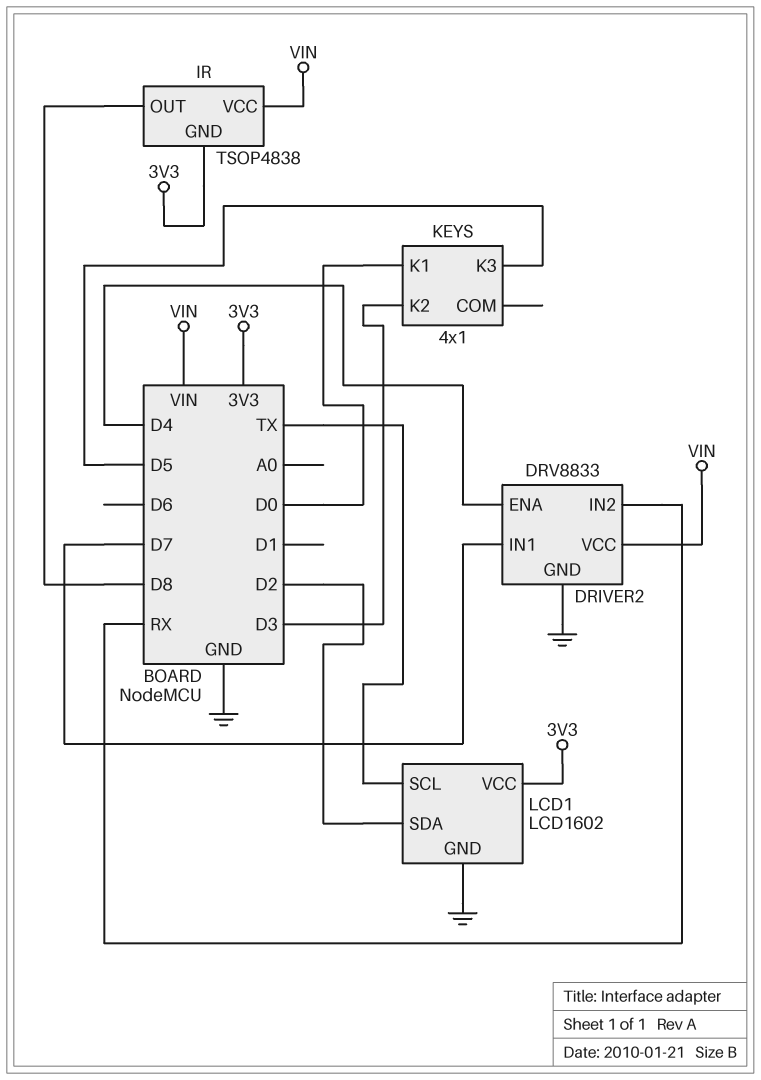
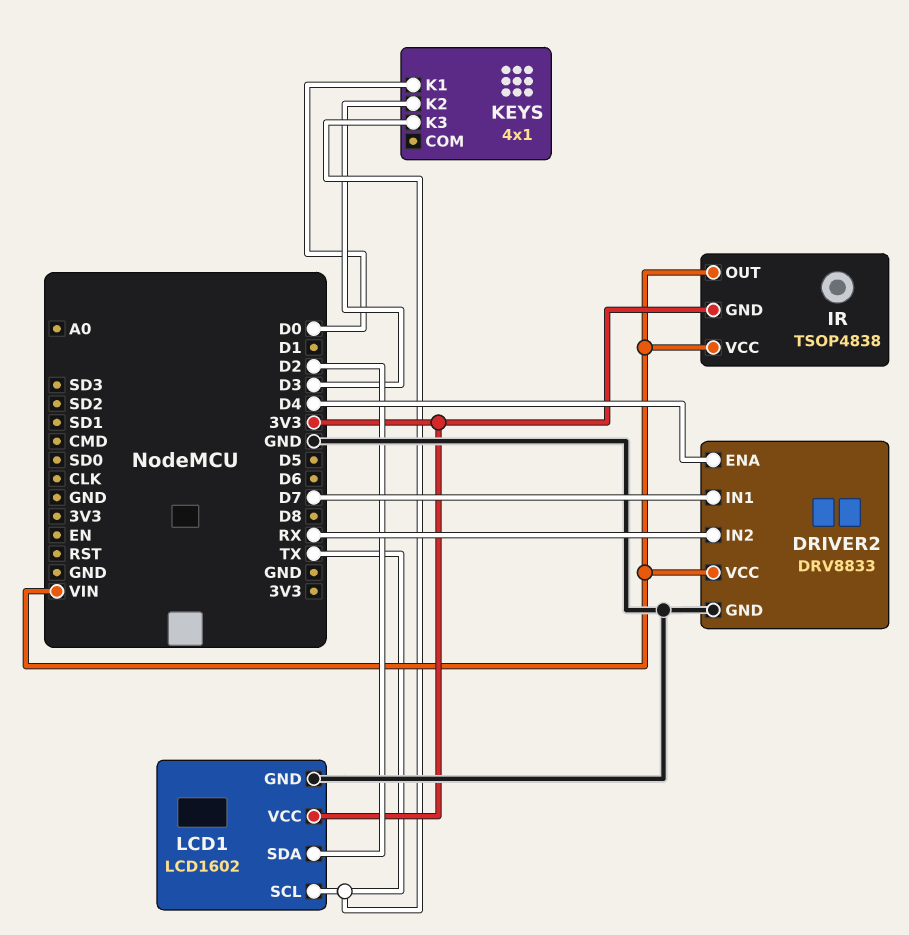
IR pin OUT: D8 -> VIN
KEYS pin K3: D5 -> TX

